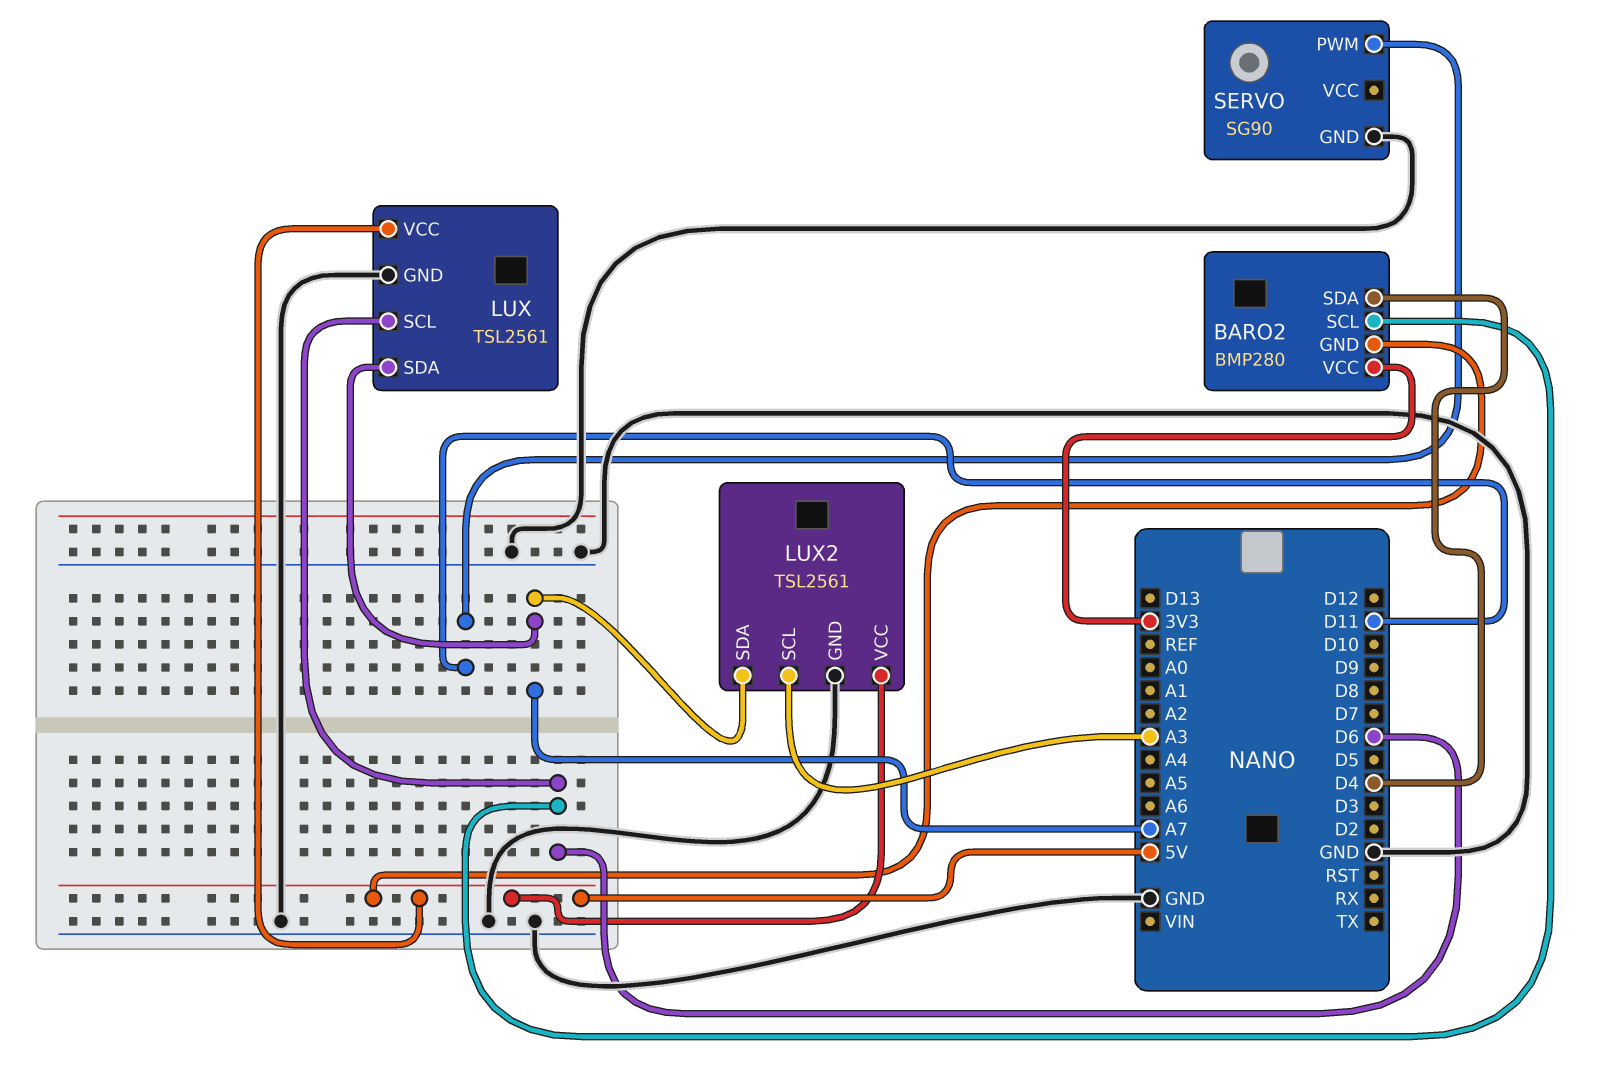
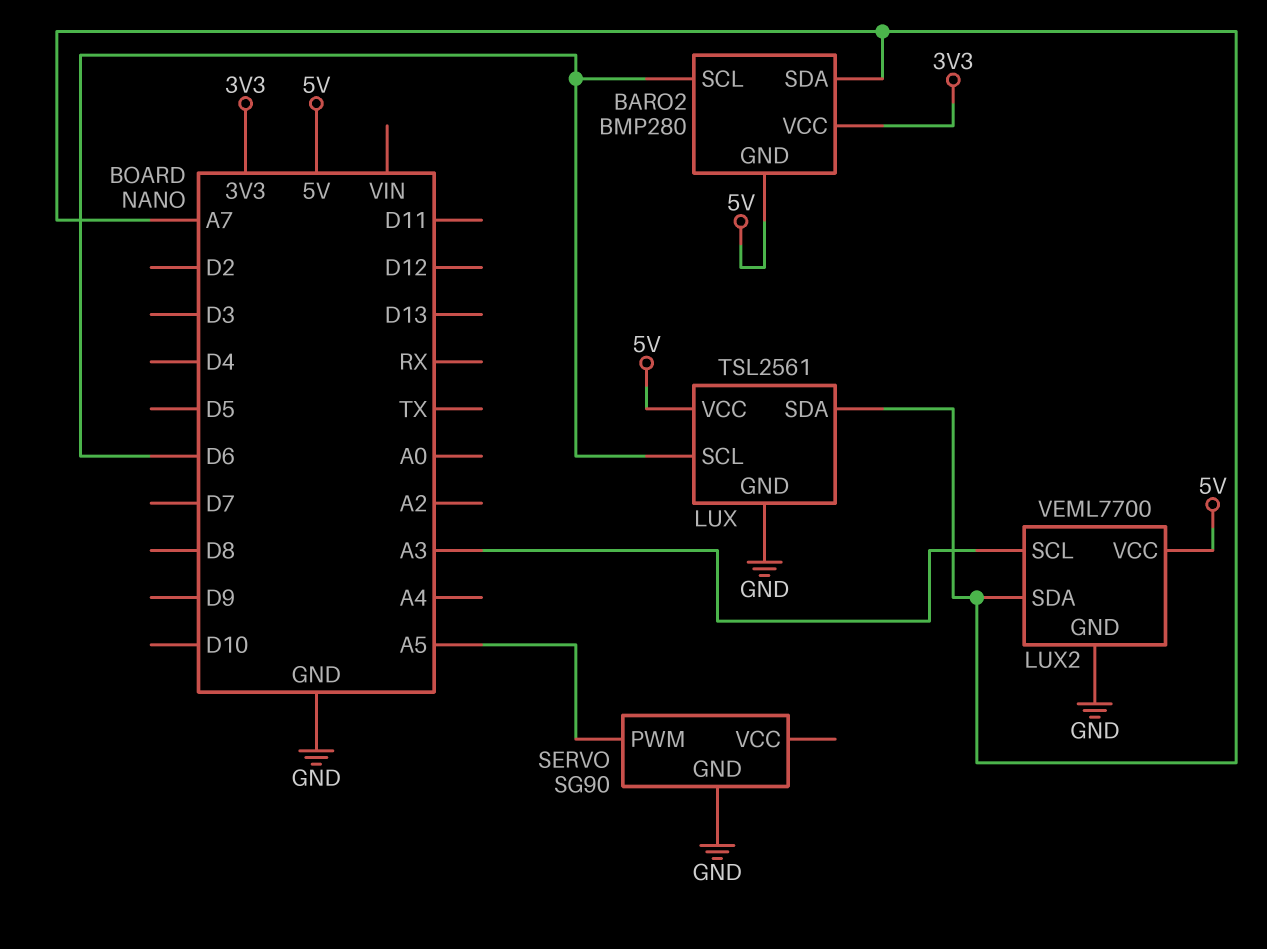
BARO2 pin SDA: D4 -> A7
LUX2: TSL2561 -> VEML7700
SERVO pin PWM: D11 -> A5

